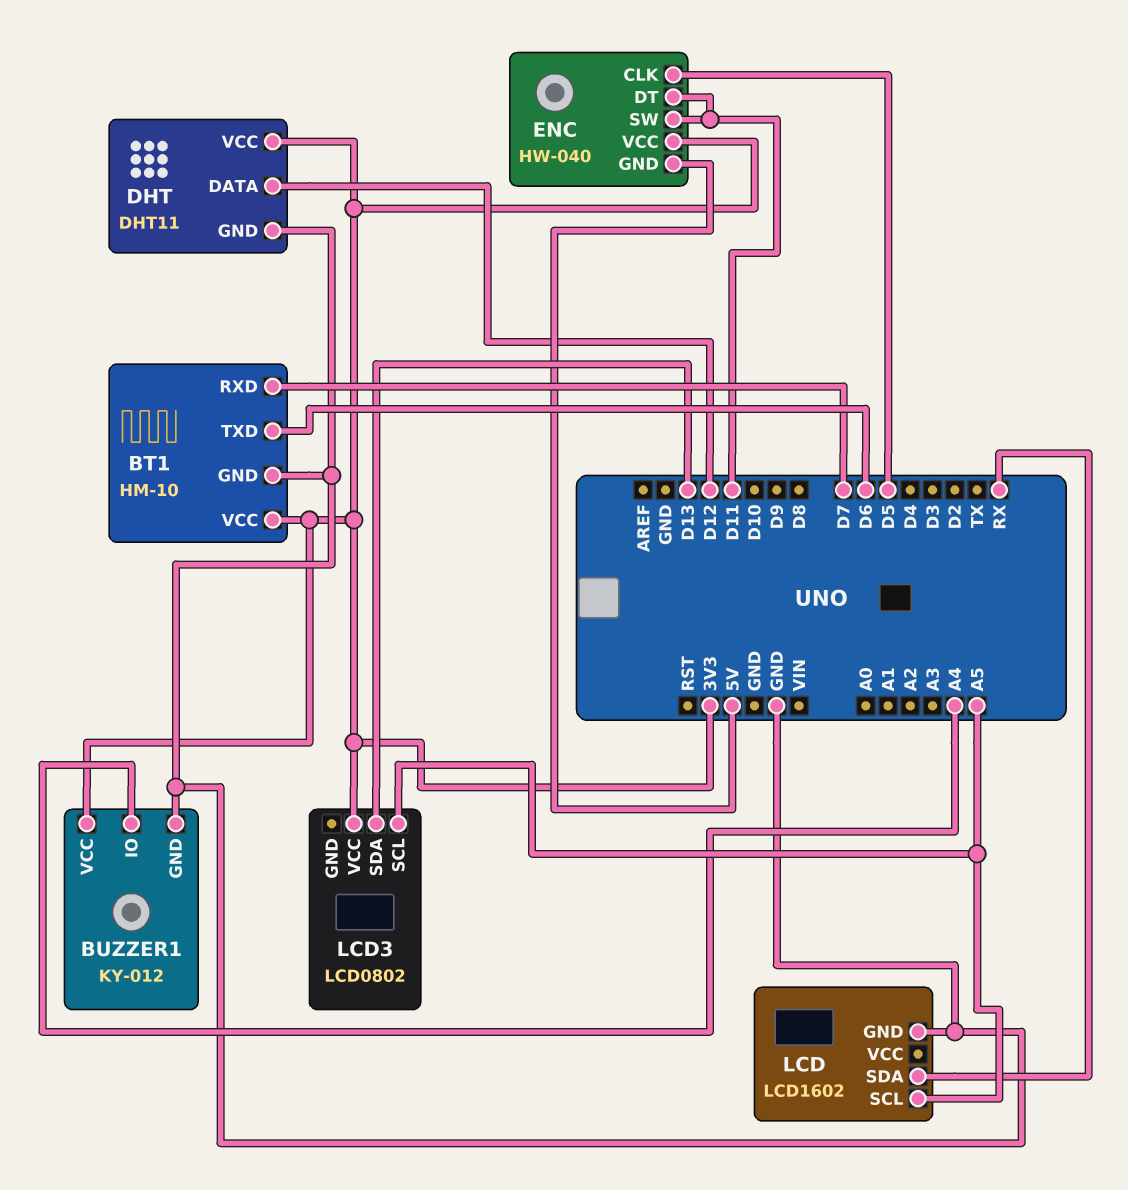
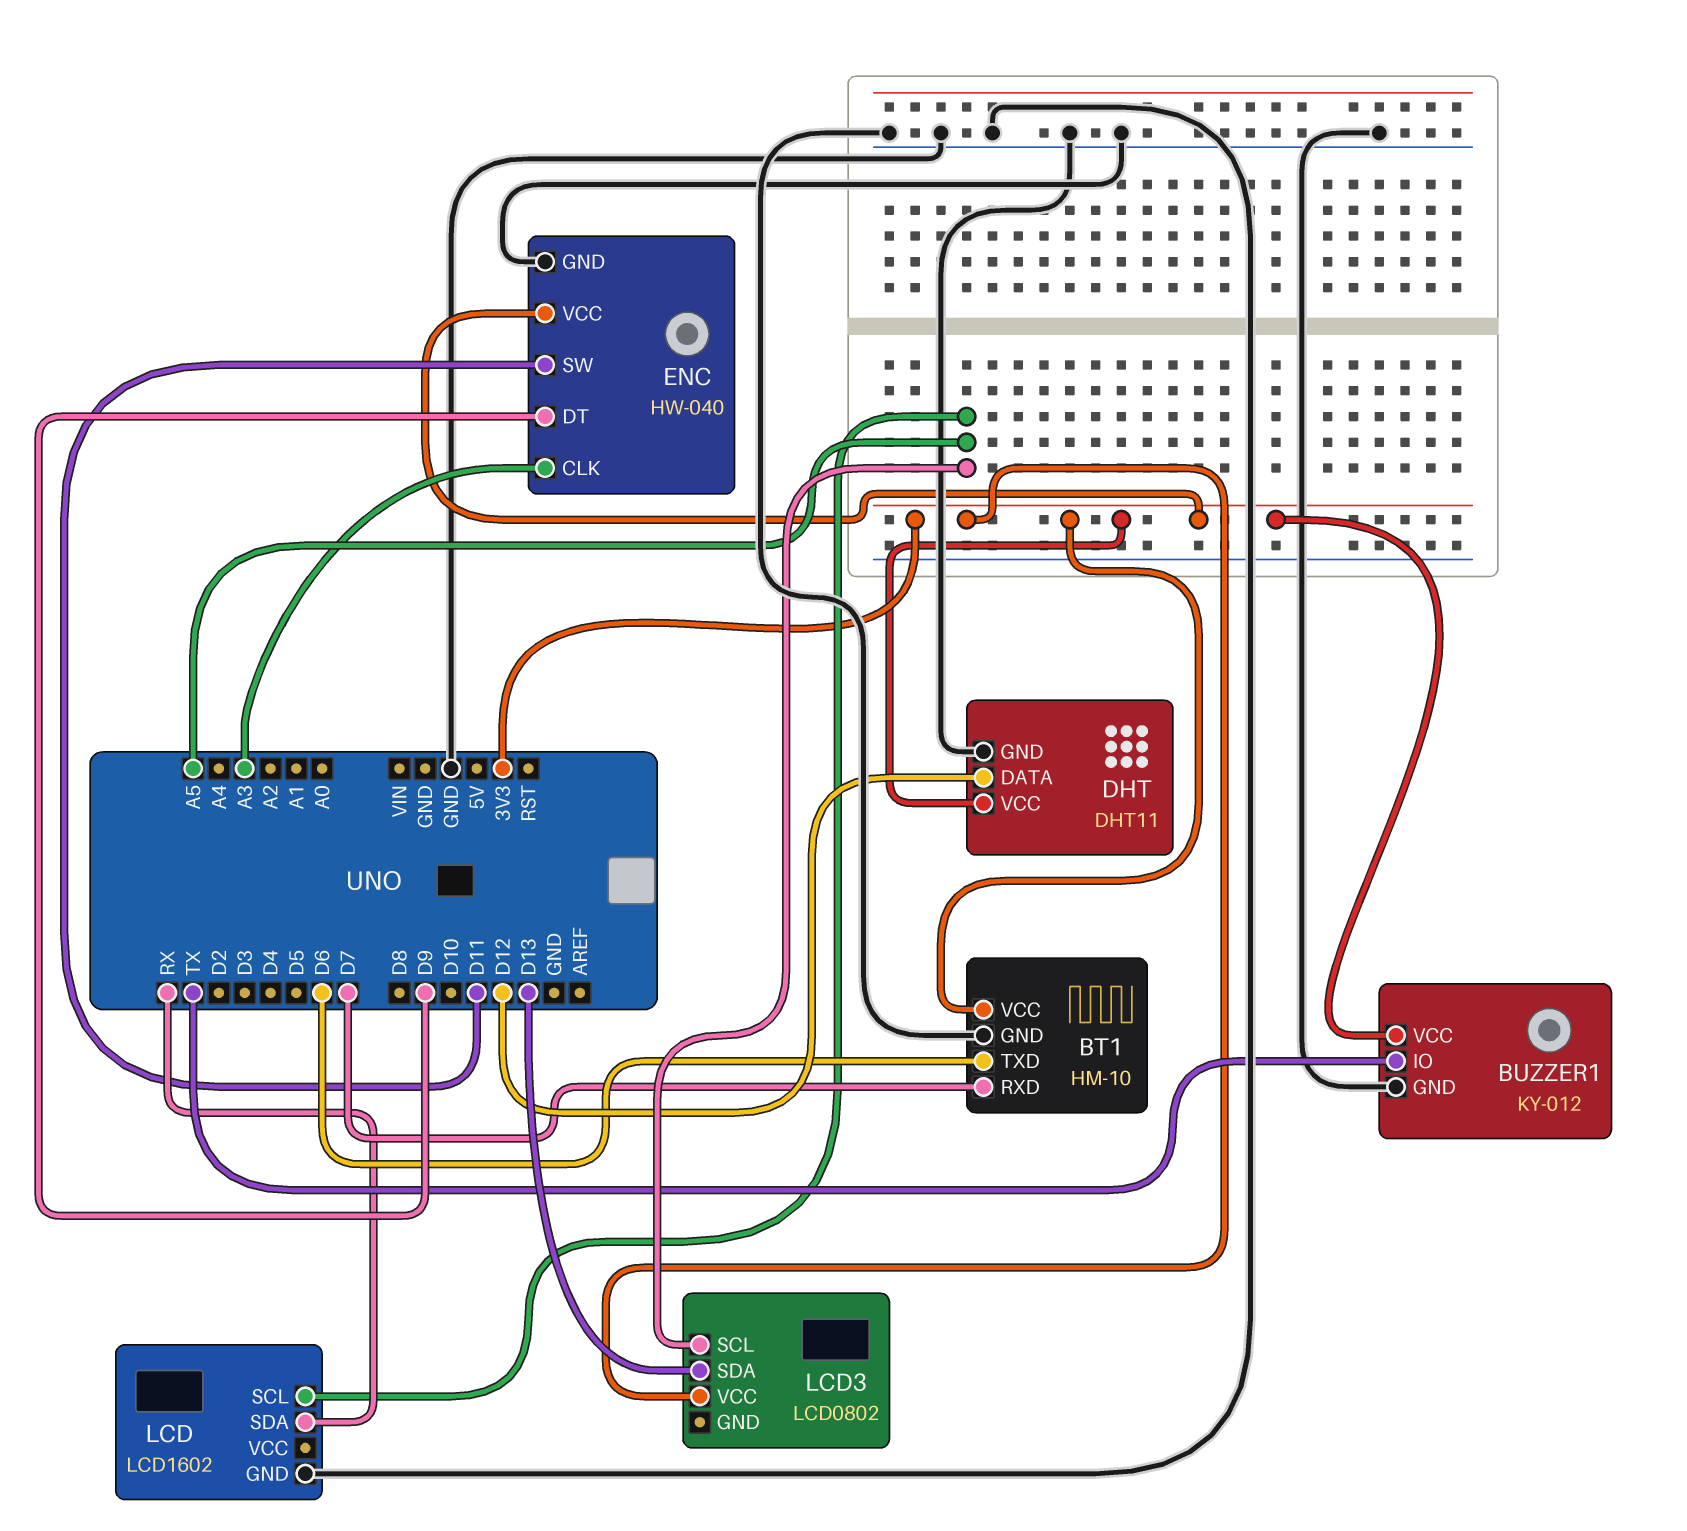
BUZZER1 pin IO: A4 -> TX
ENC pin CLK: D5 -> A3
ENC pin DT: D11 -> D9
ENC pin GND: 5V -> GND

